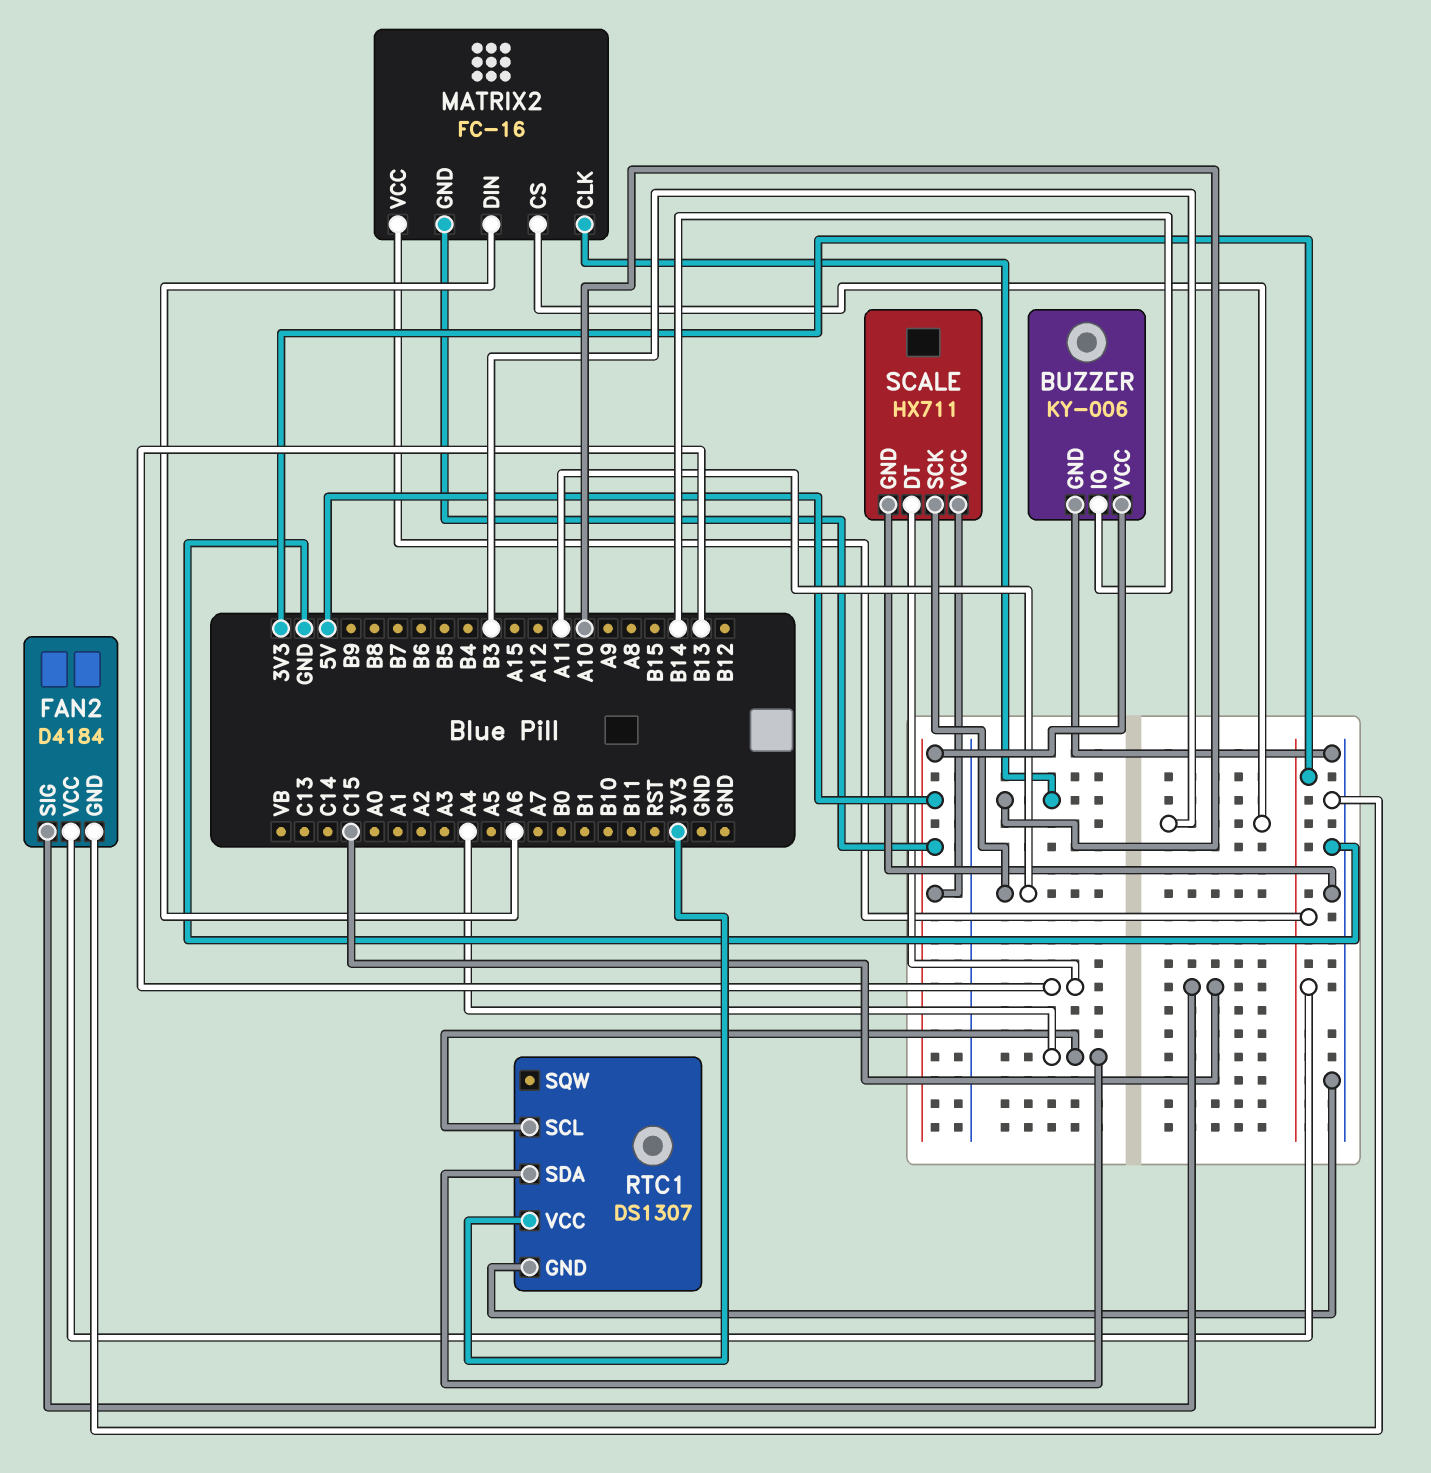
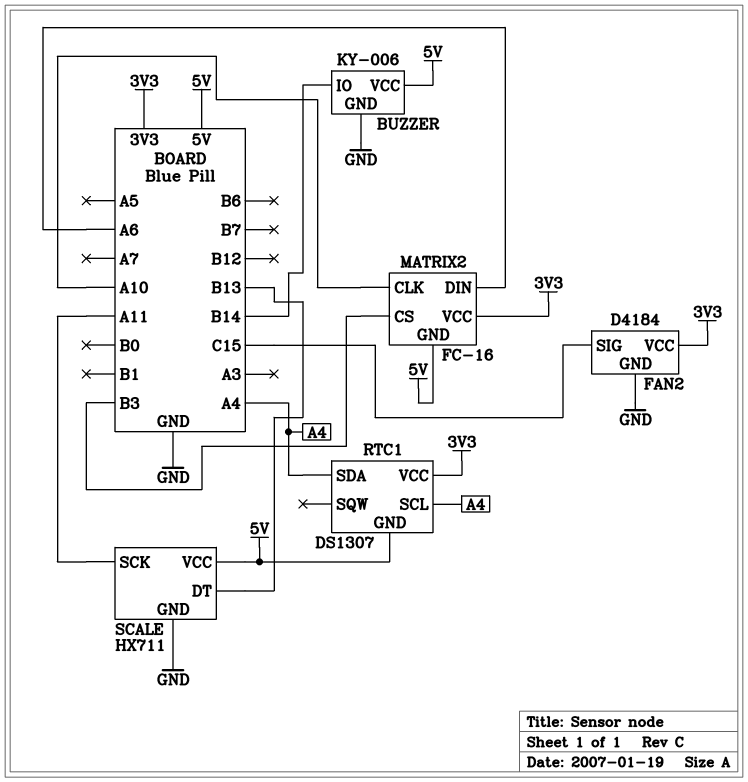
RTC1 pin GND: GND -> 5V

